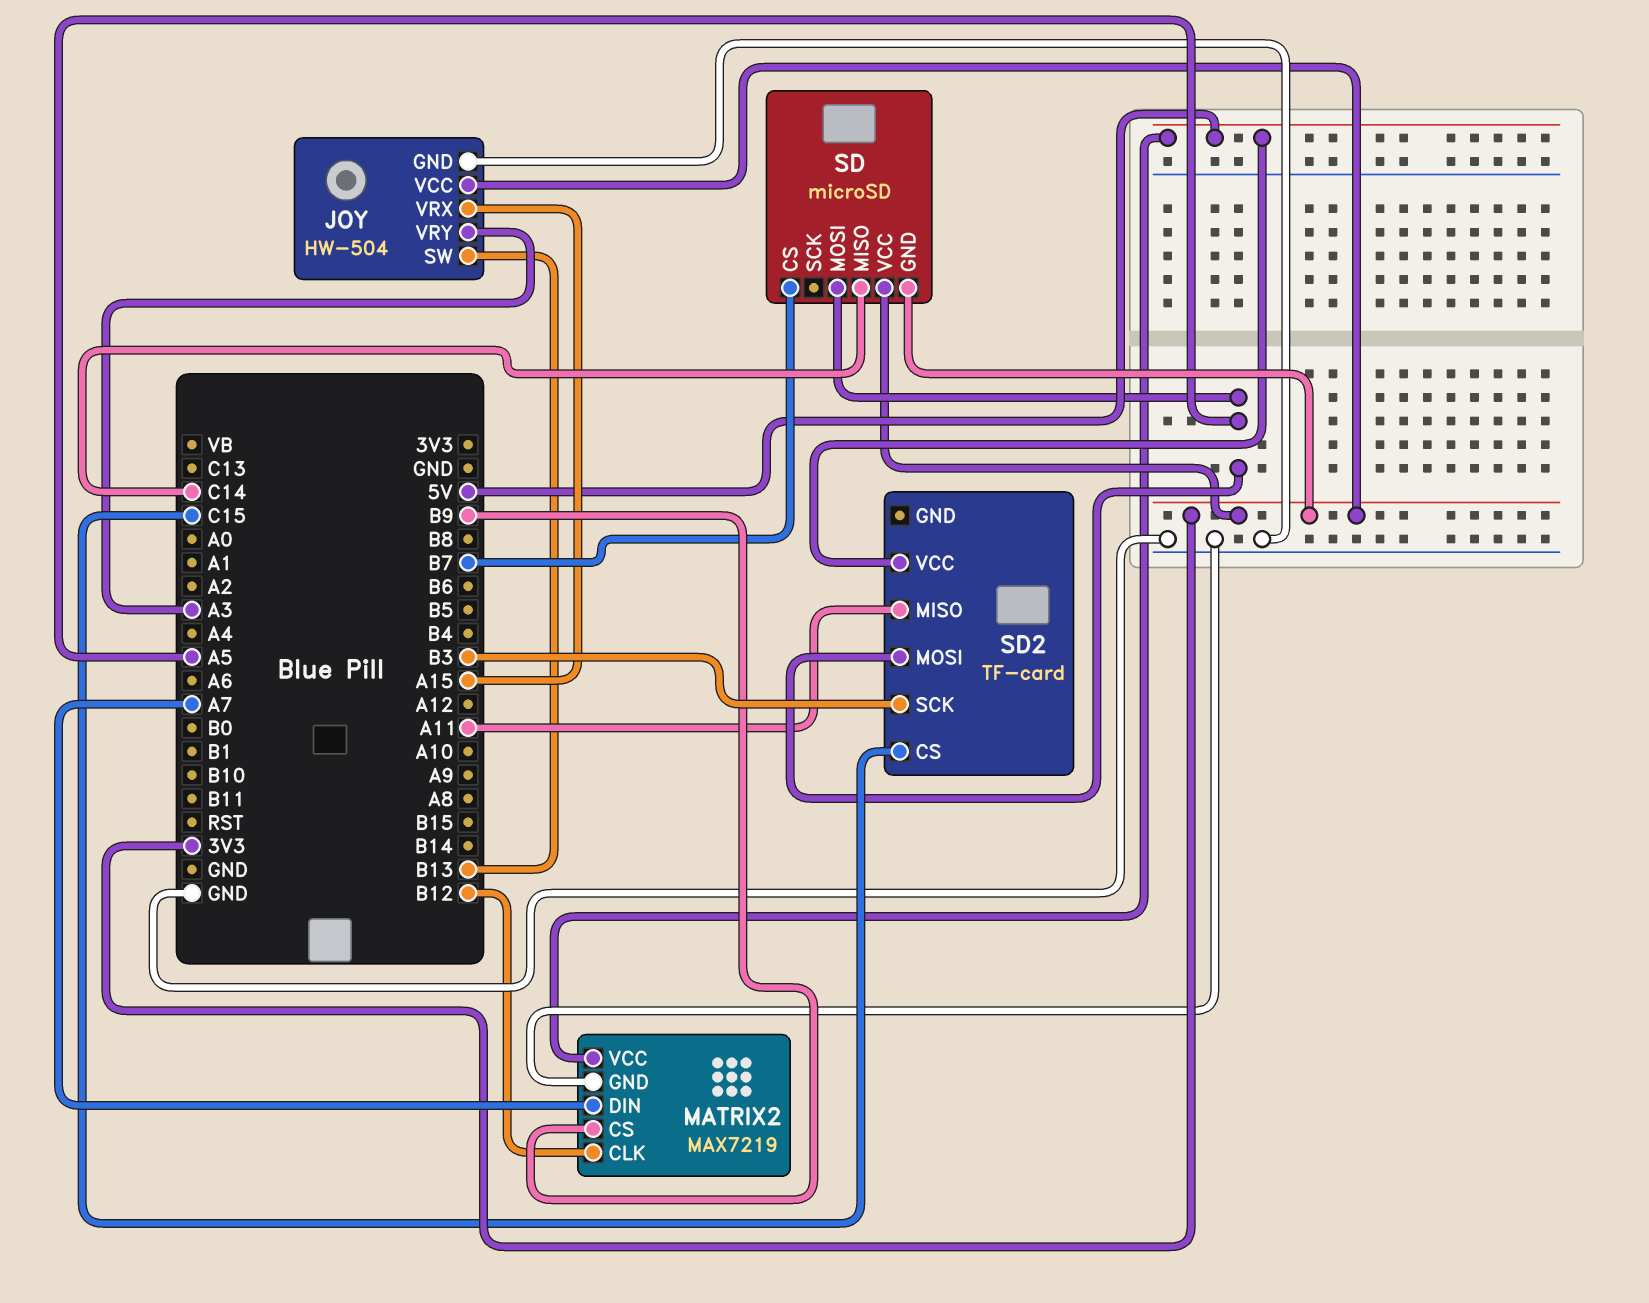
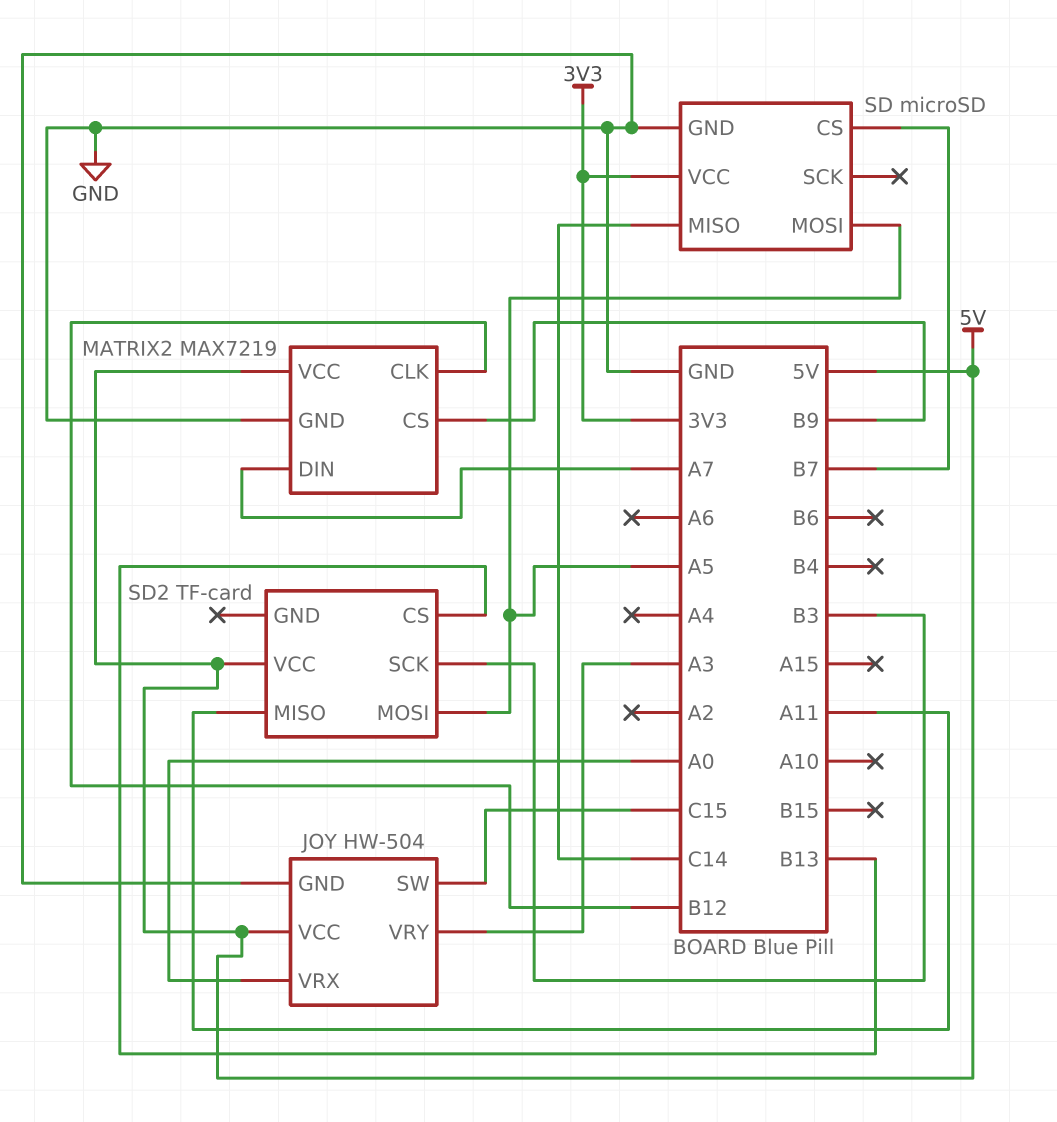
JOY pin SW: B13 -> C15
JOY pin VCC: 3V3 -> 5V
JOY pin VRX: A15 -> A0
SD pin GND: 3V3 -> GND
SD2 pin CS: C15 -> B13

